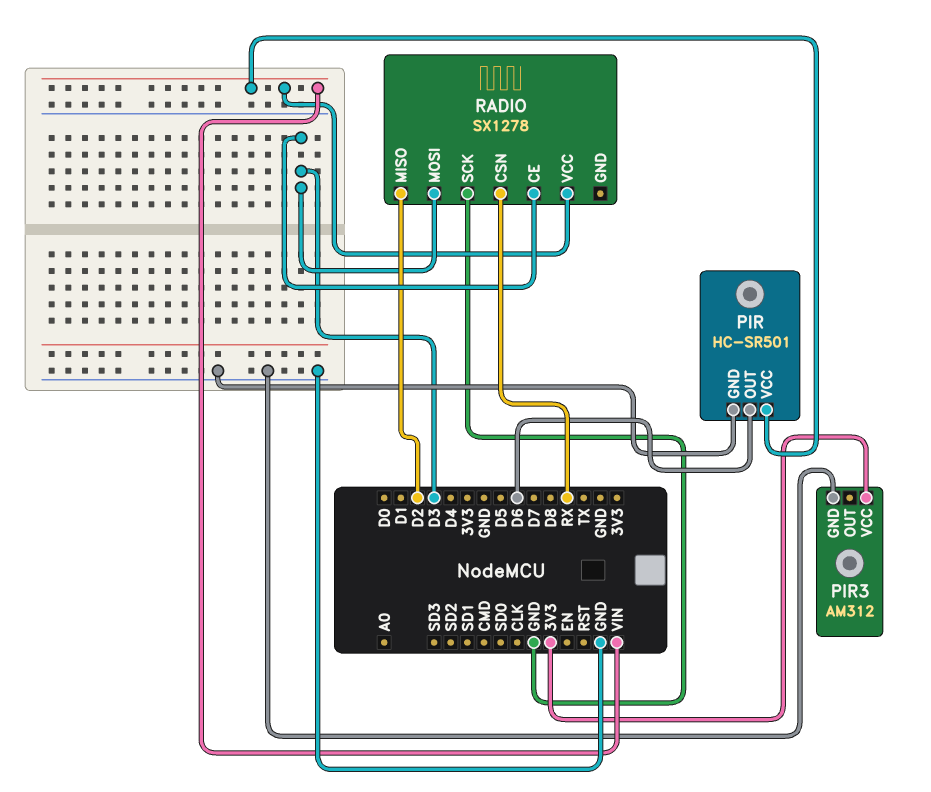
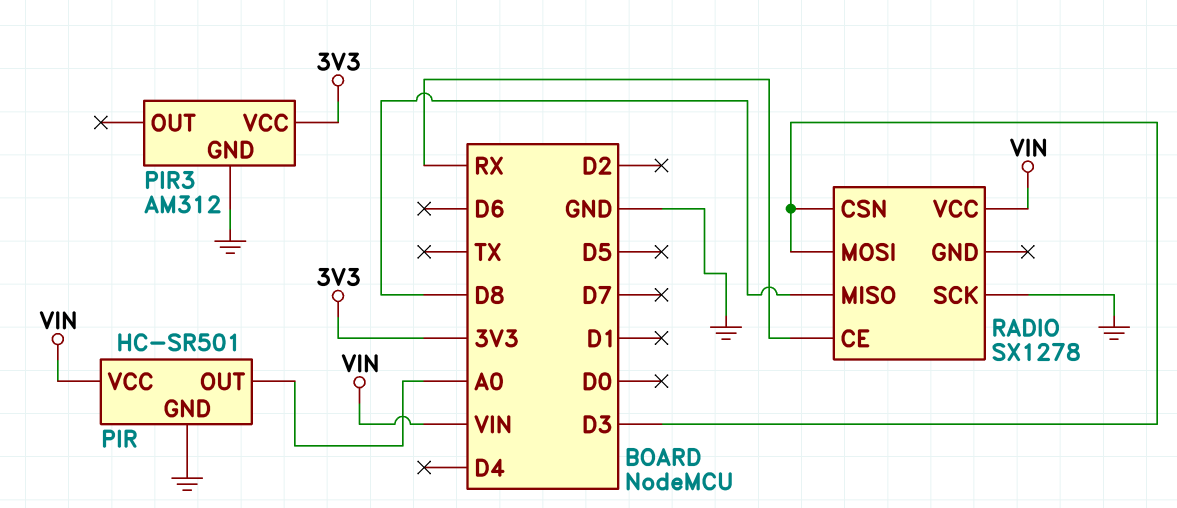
PIR pin OUT: D6 -> A0
RADIO pin CE: D3 -> RX
RADIO pin CSN: RX -> D3
RADIO pin MISO: D2 -> D8

